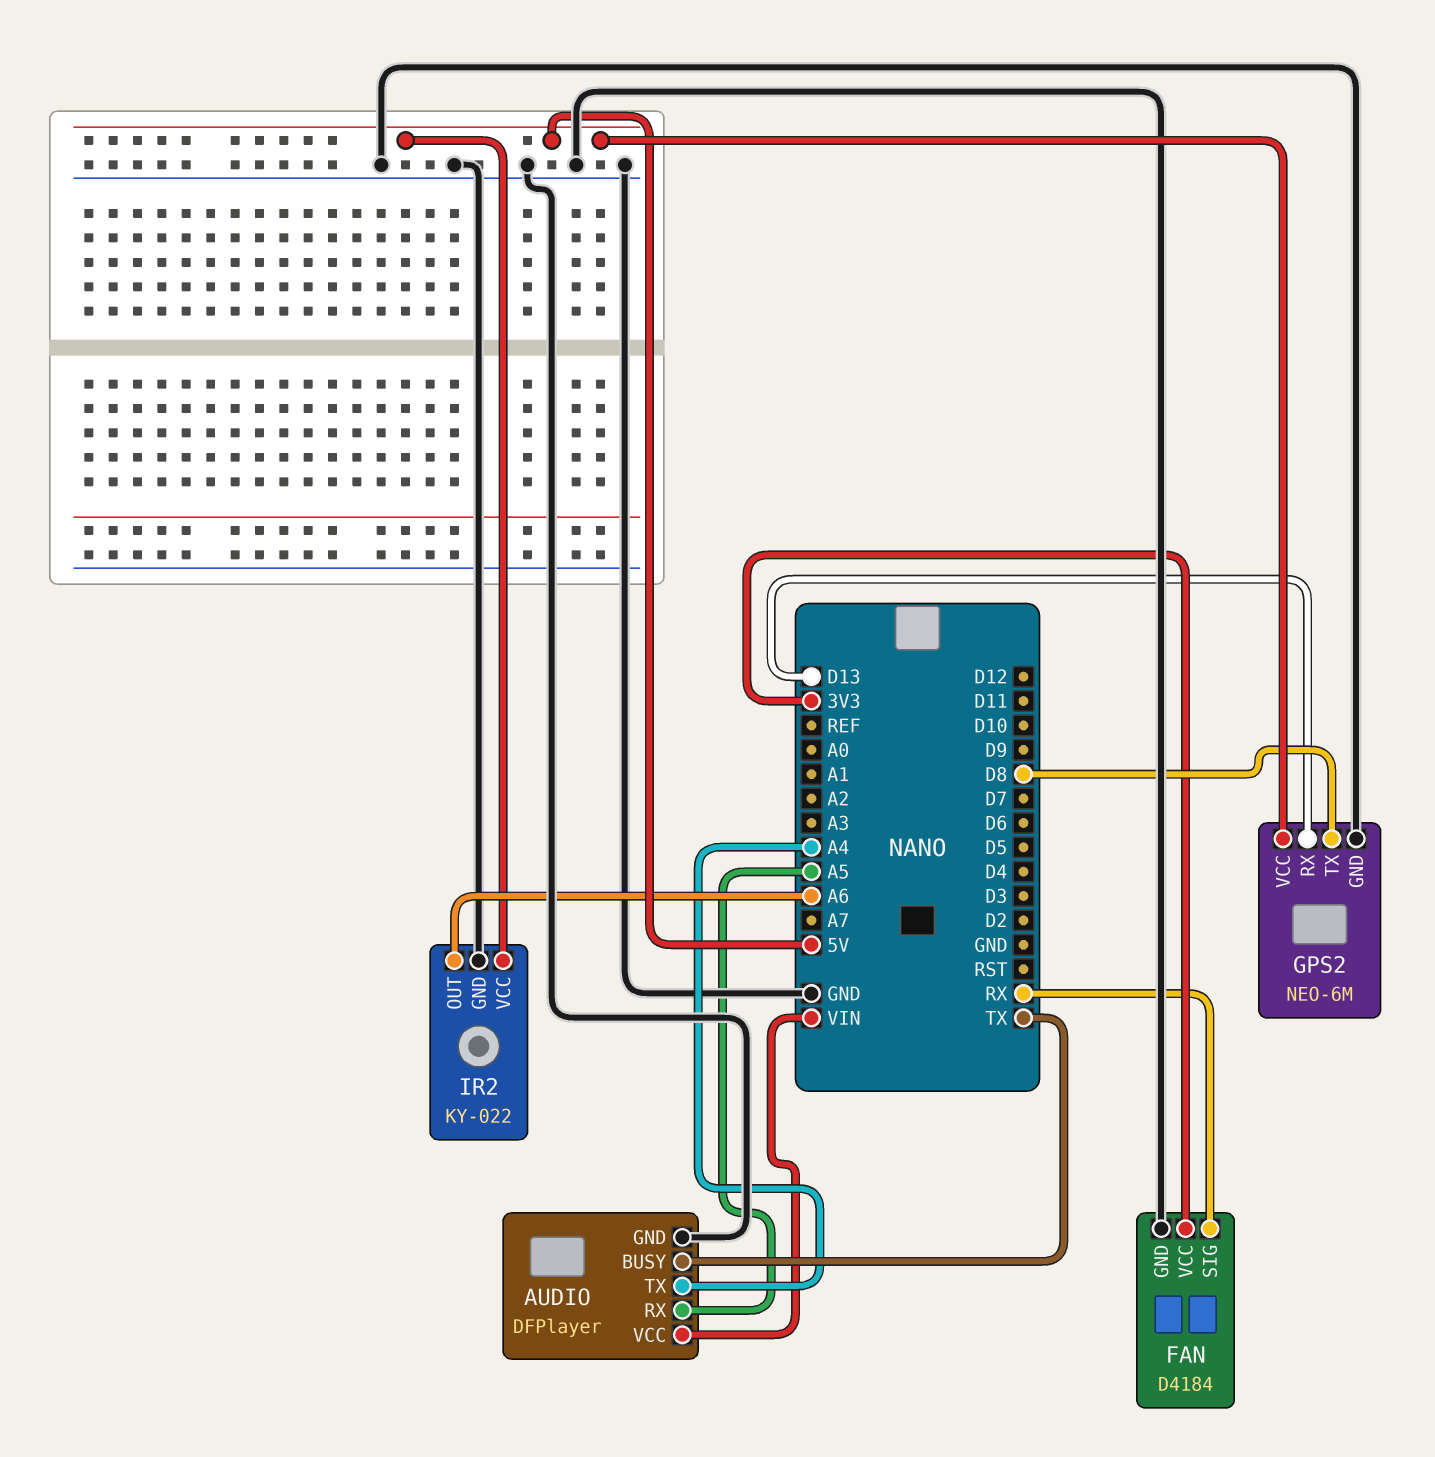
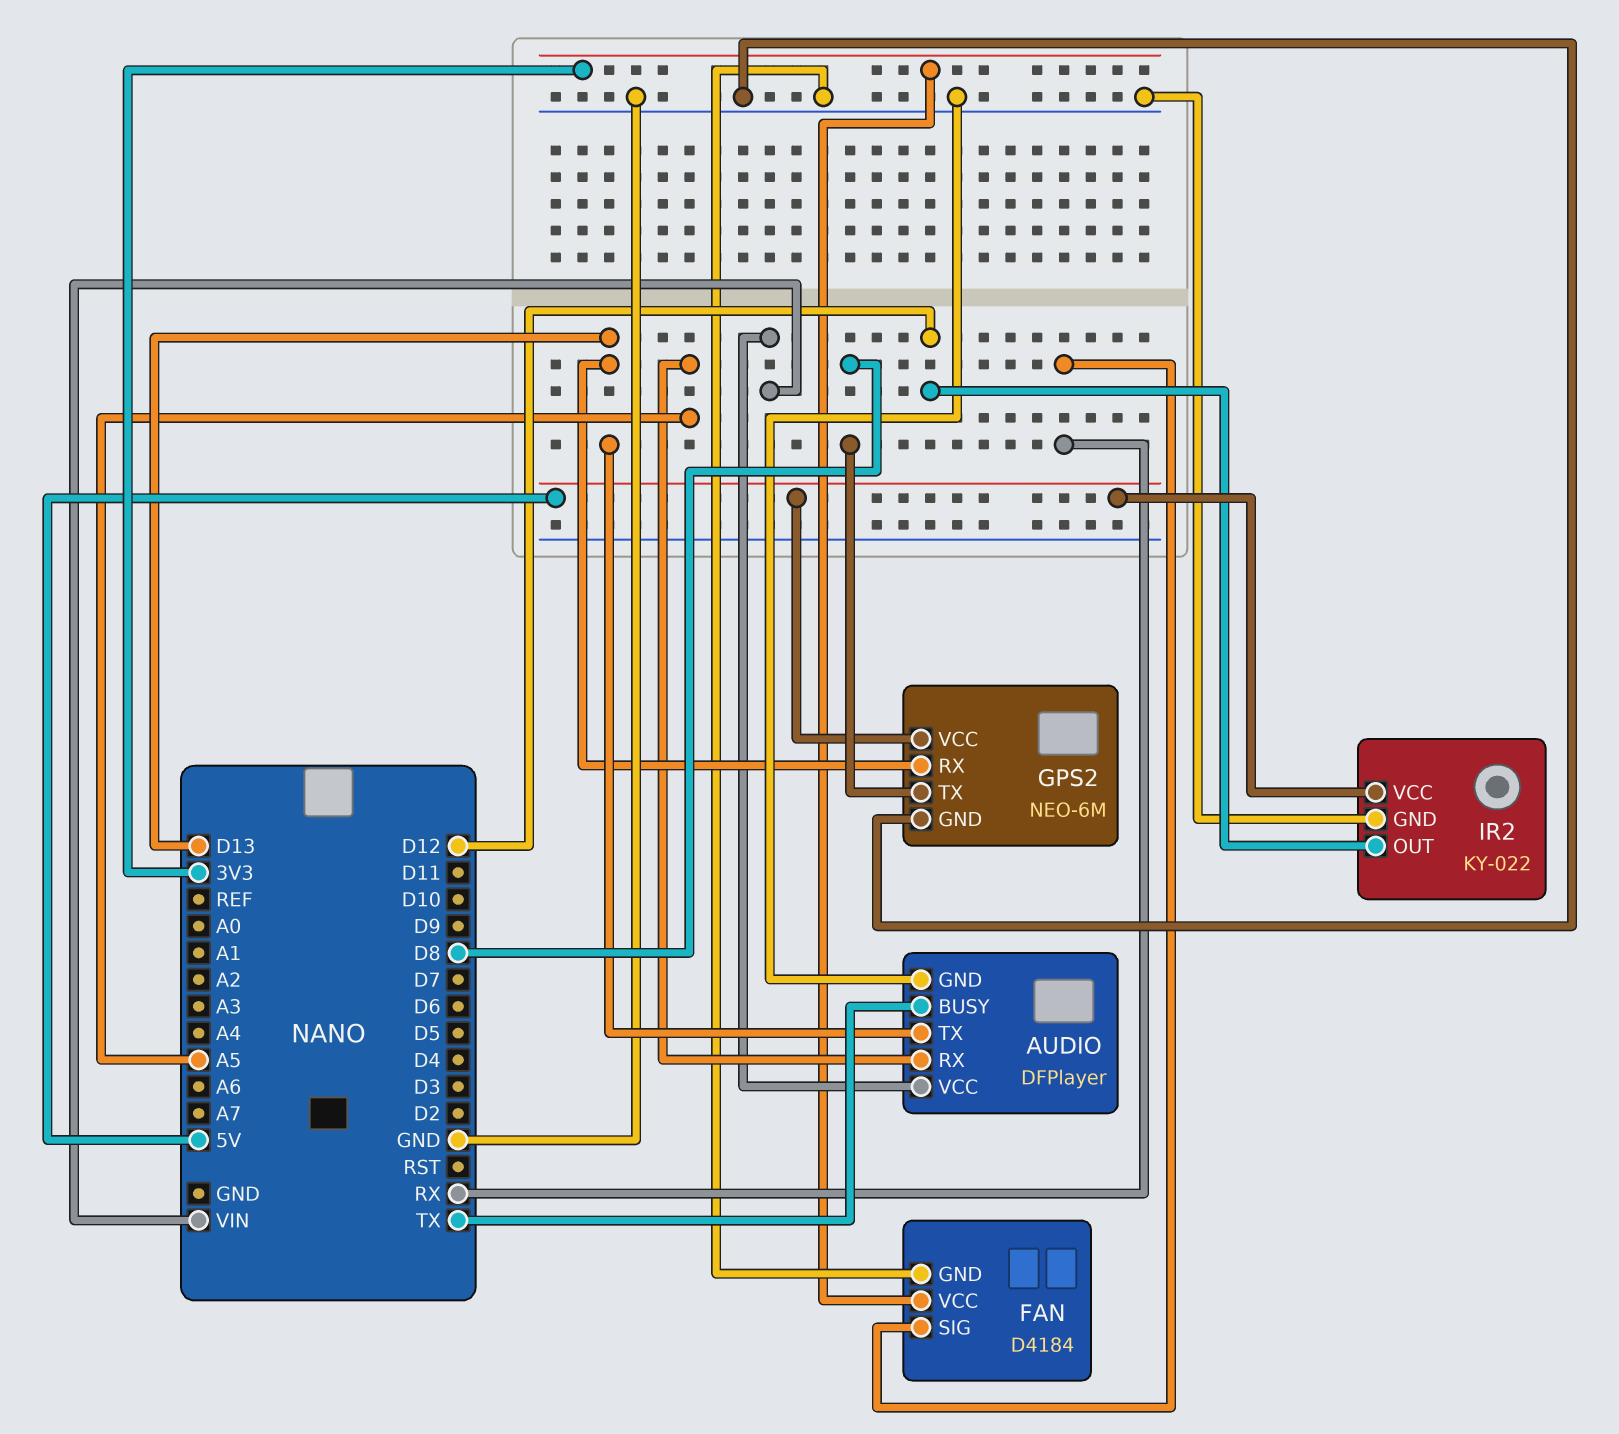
AUDIO pin TX: A4 -> D13
IR2 pin OUT: A6 -> D12

